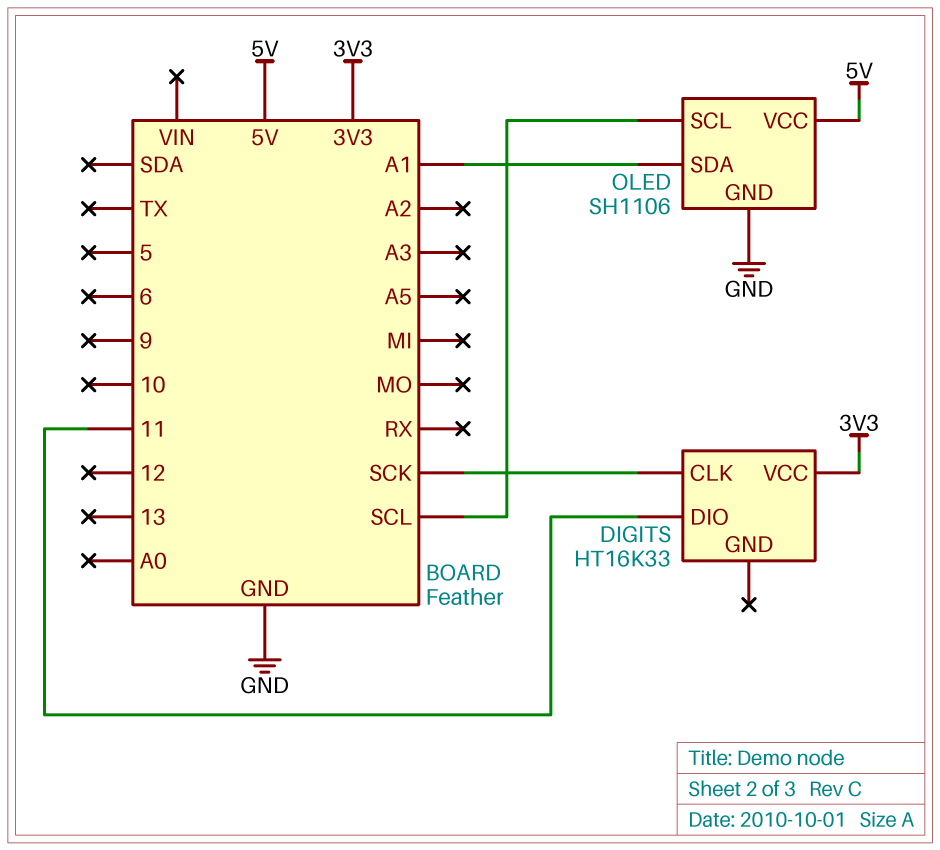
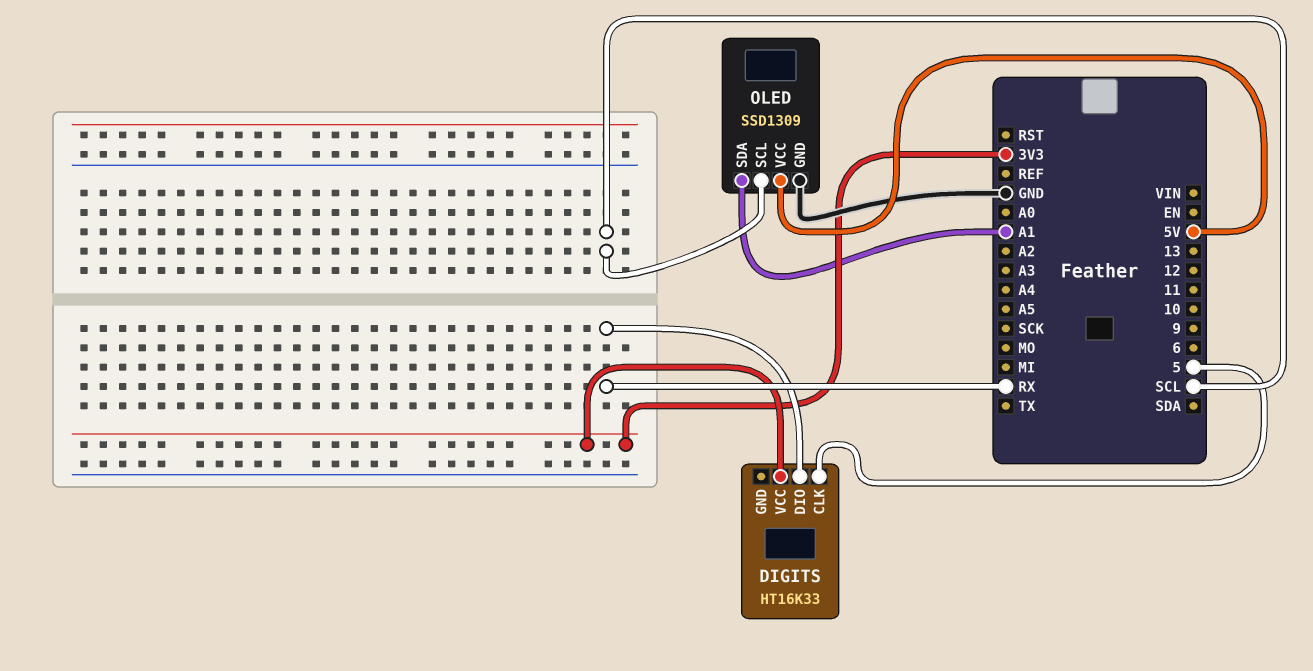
DIGITS pin CLK: SCK -> 5
DIGITS pin DIO: 11 -> RX
OLED: SH1106 -> SSD1309

